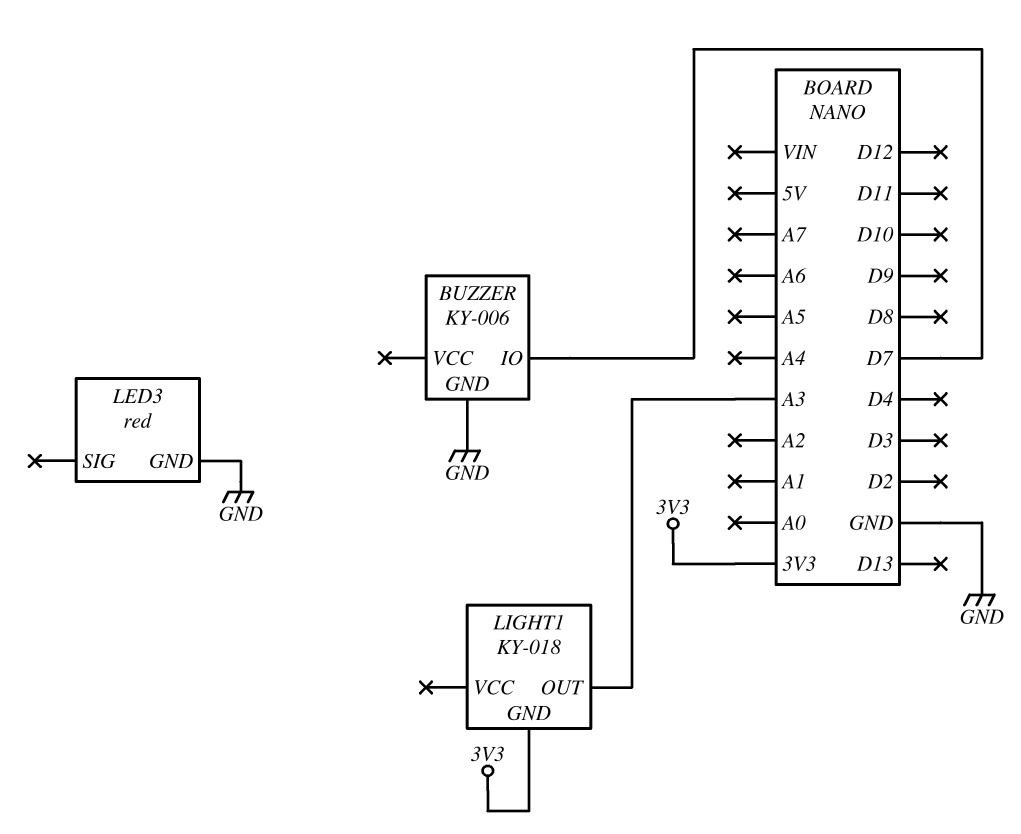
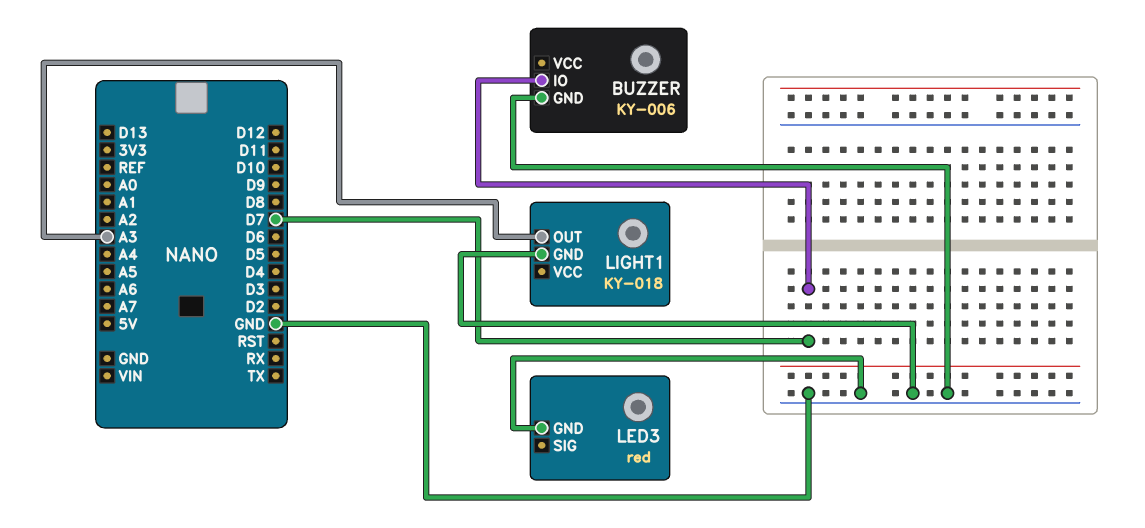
LIGHT1 pin GND: 3V3 -> GND

